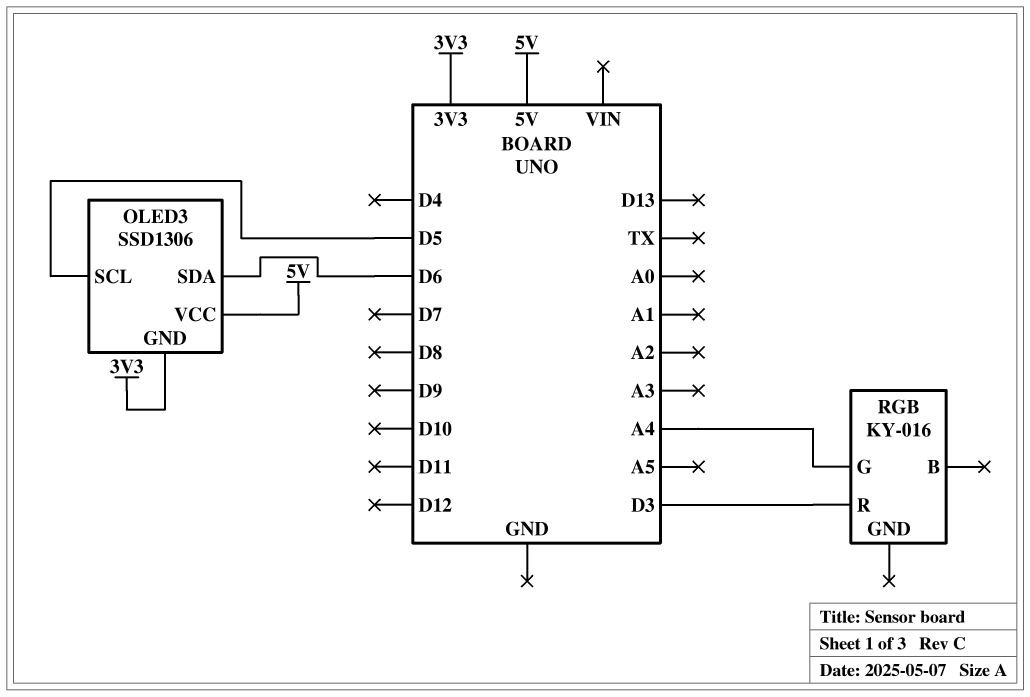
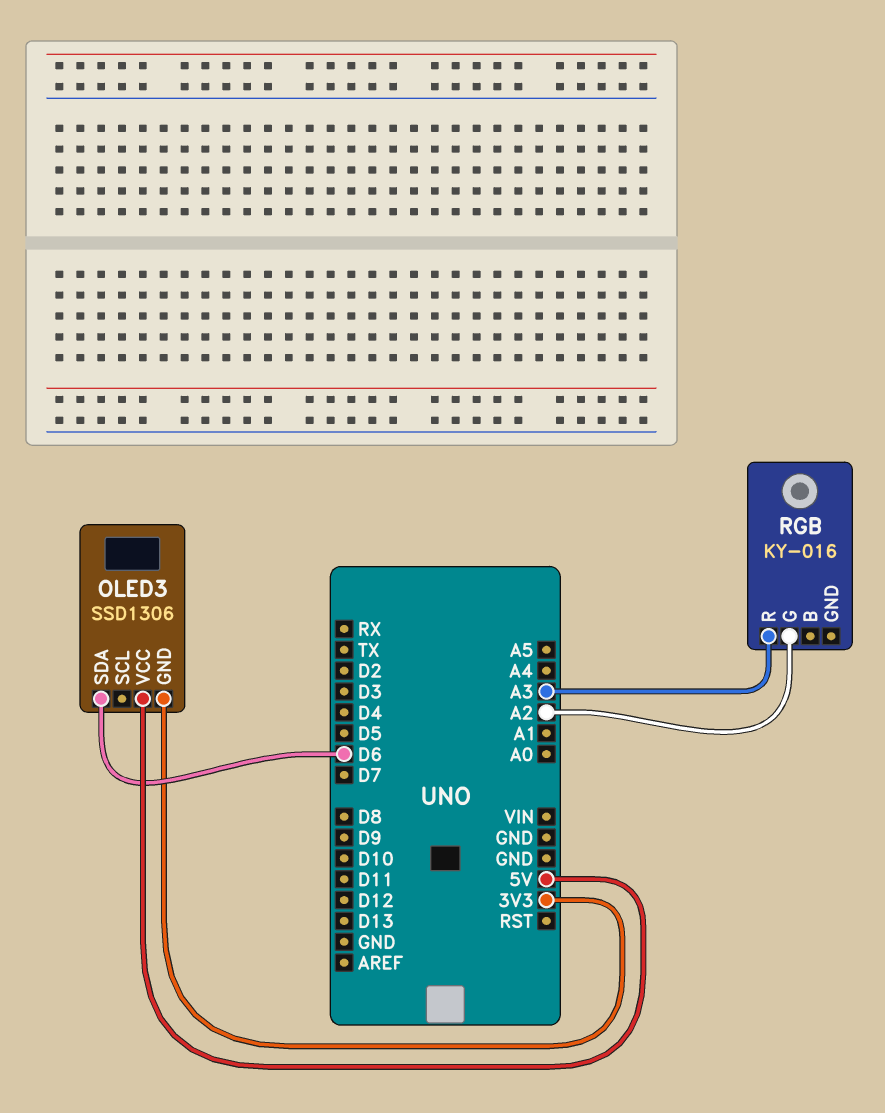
OLED3 pin SCL: D5 -> none
RGB pin G: A4 -> A2
RGB pin R: D3 -> A3

